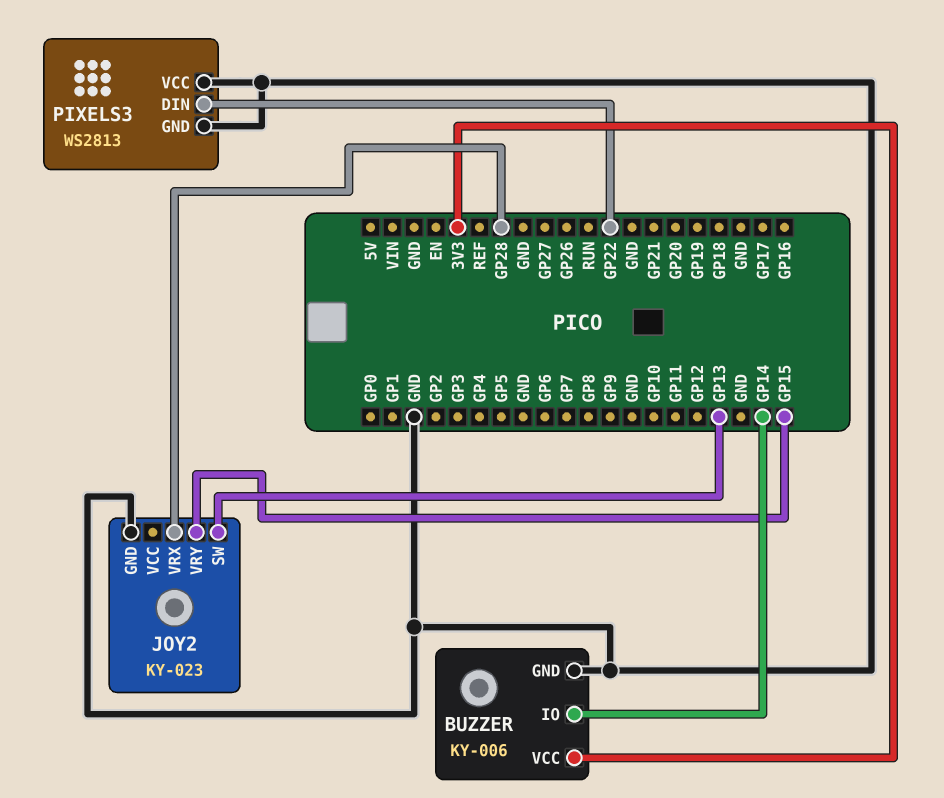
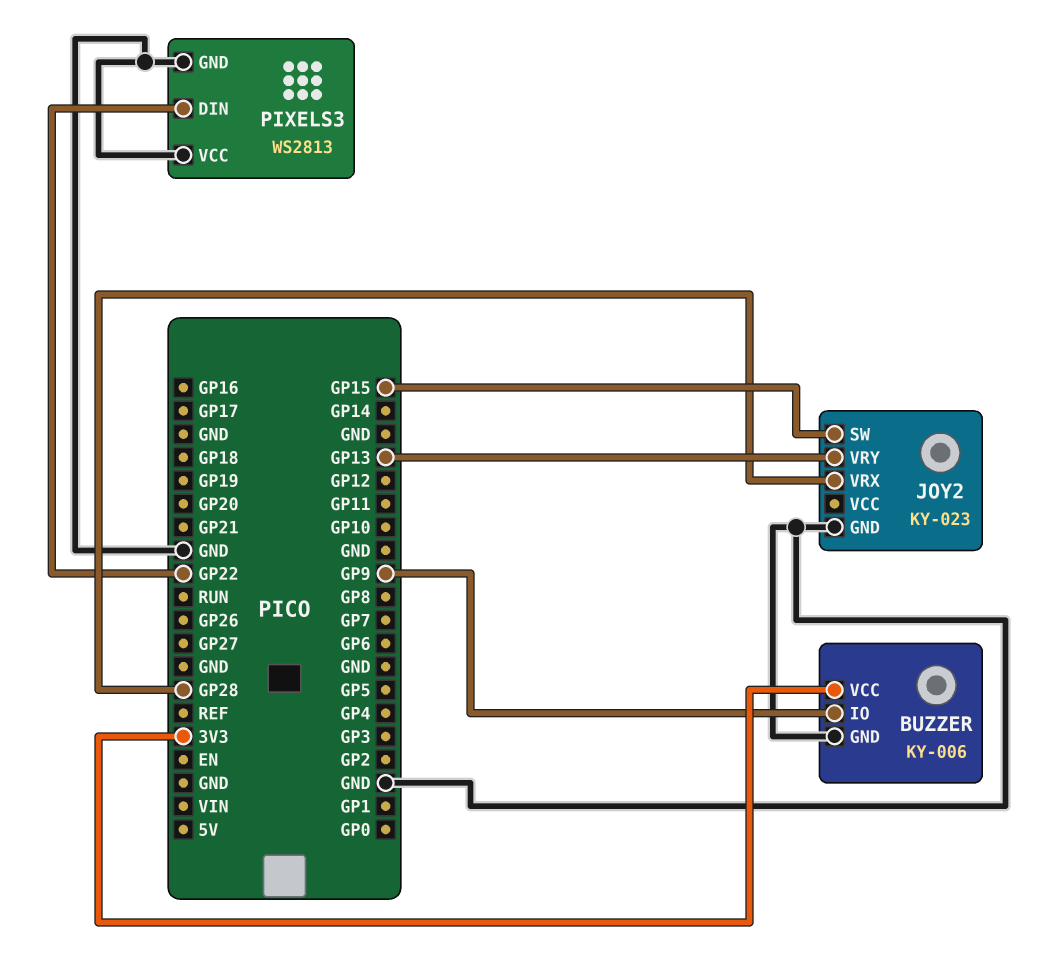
BUZZER pin IO: GP14 -> GP9
JOY2 pin SW: GP13 -> GP15
JOY2 pin VRY: GP15 -> GP13

